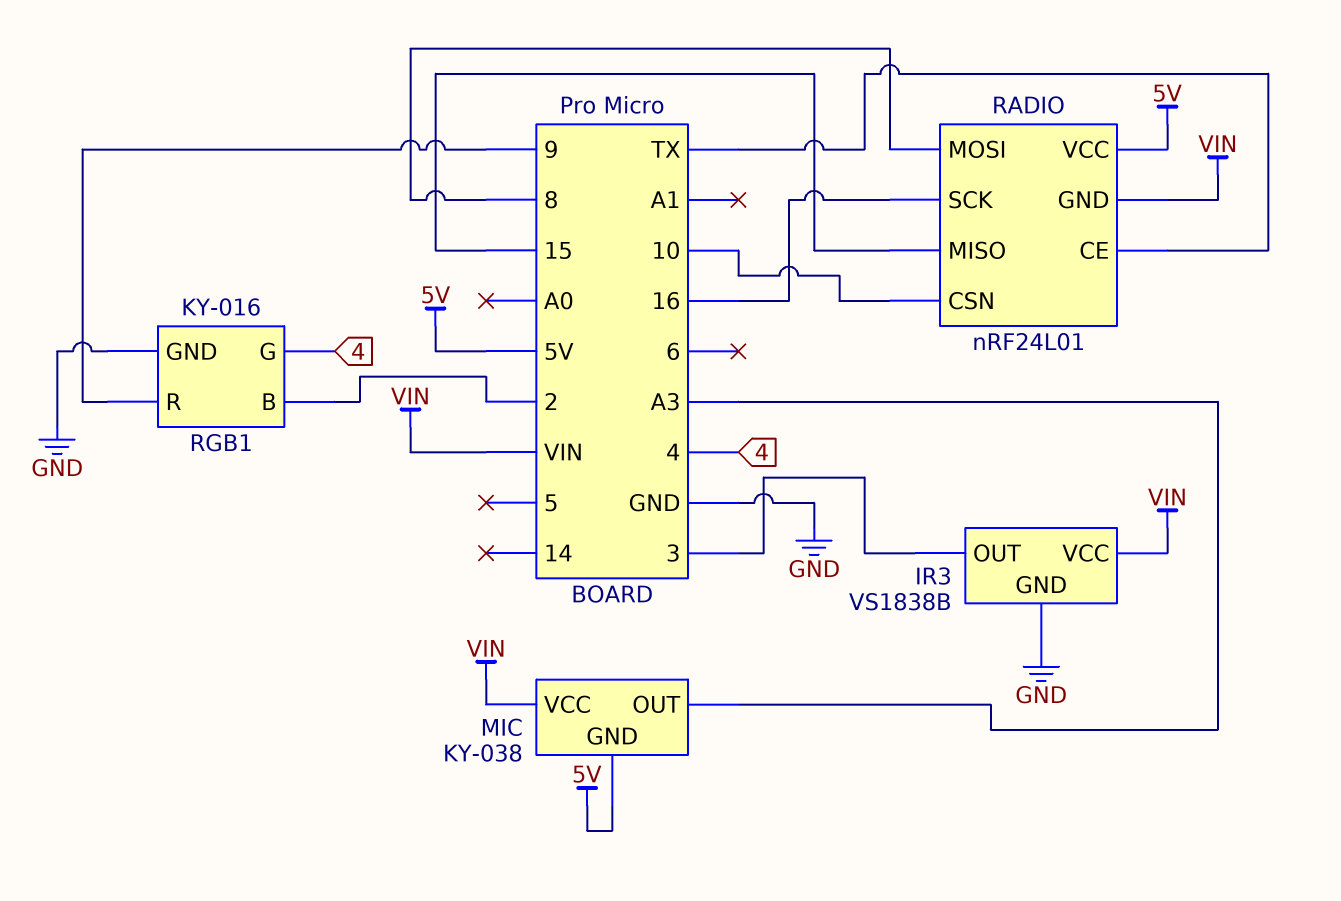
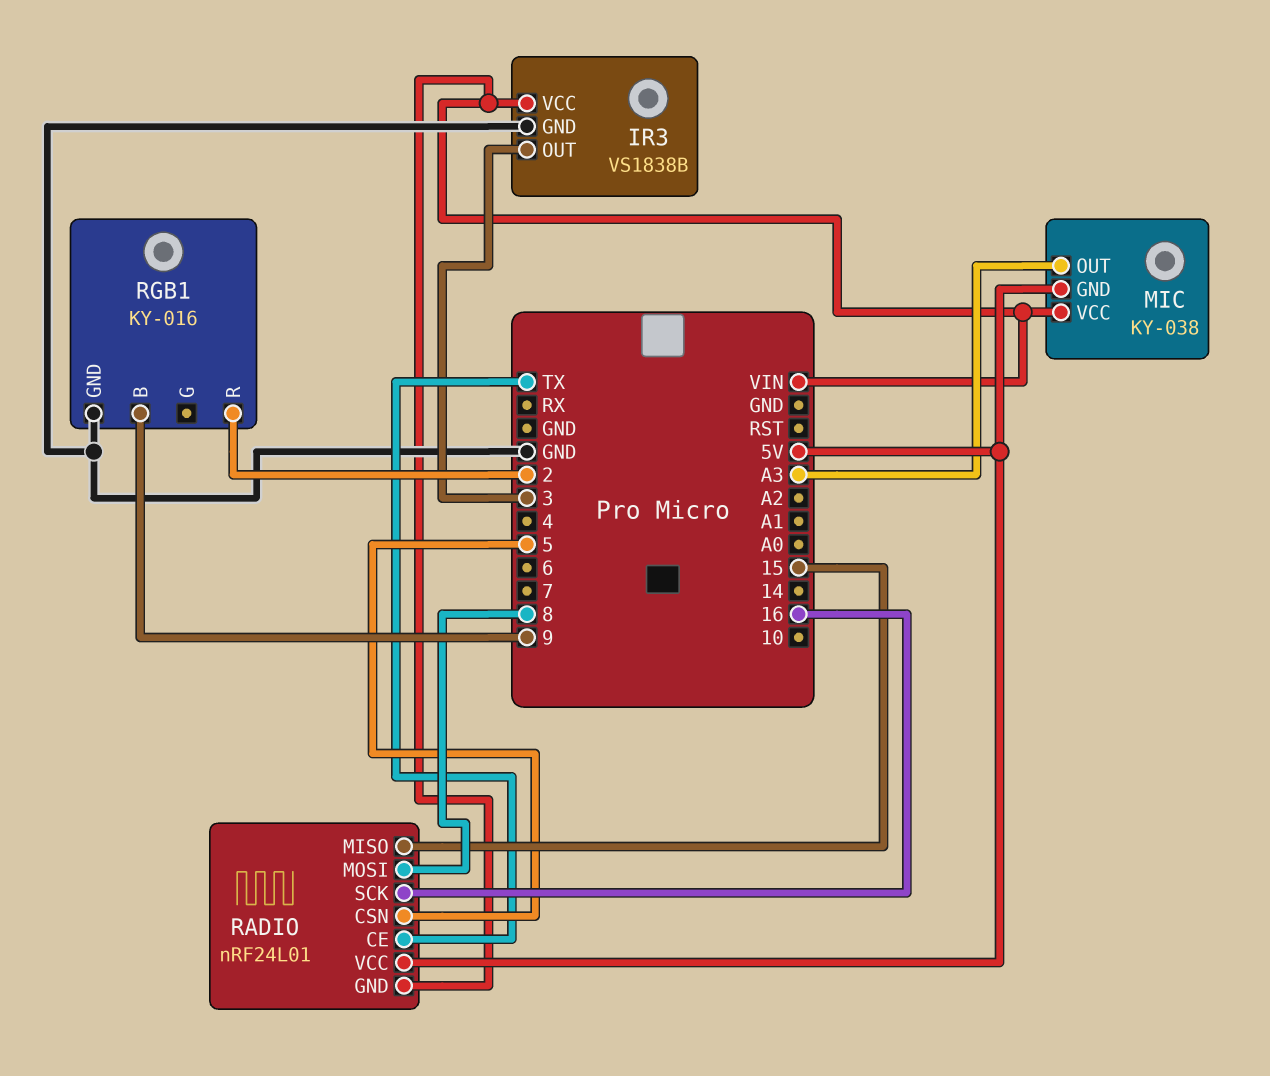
RADIO pin CSN: 10 -> 5
RGB1 pin B: 2 -> 9
RGB1 pin G: 4 -> none
RGB1 pin R: 9 -> 2

